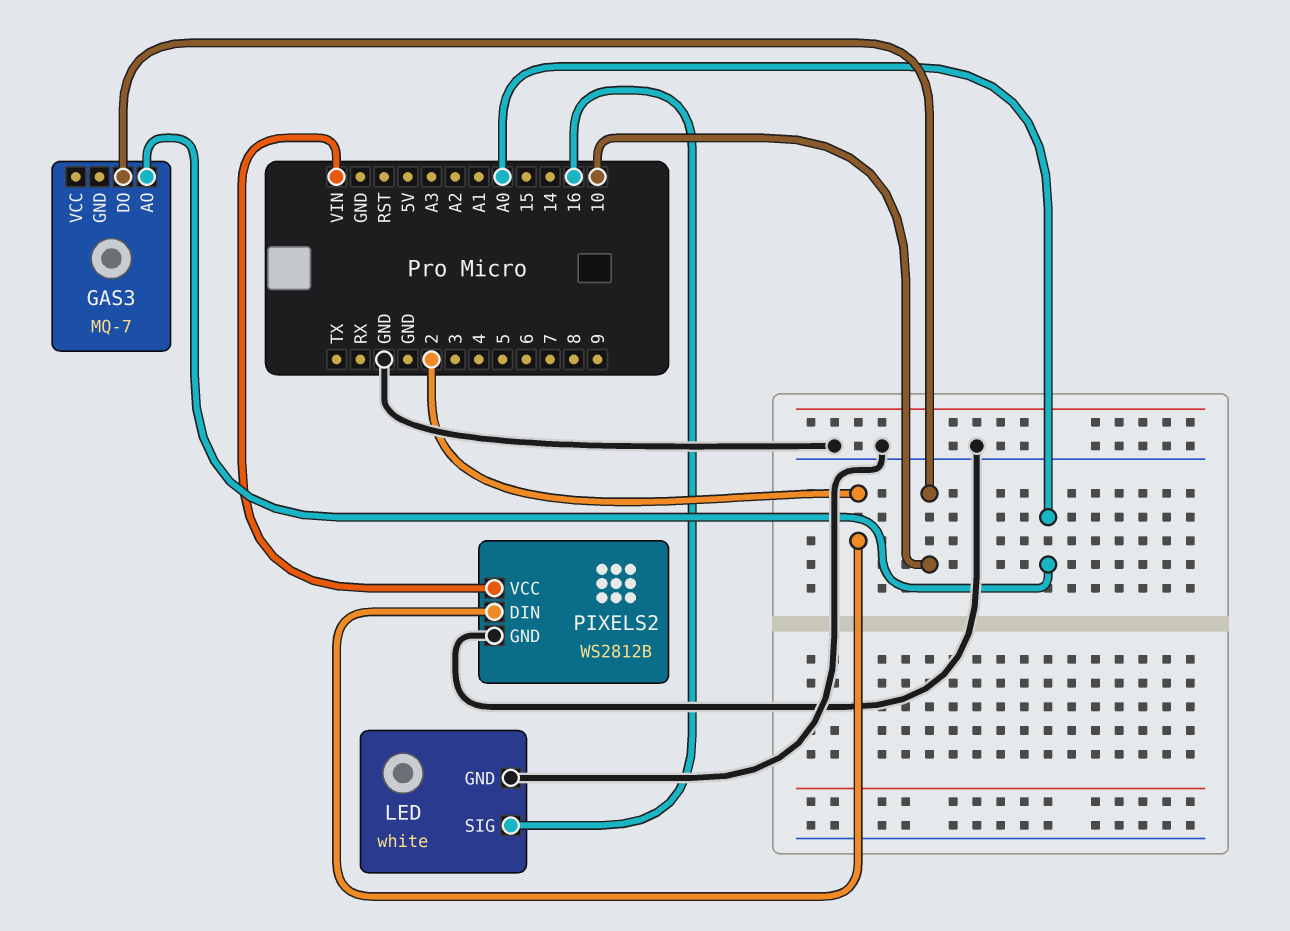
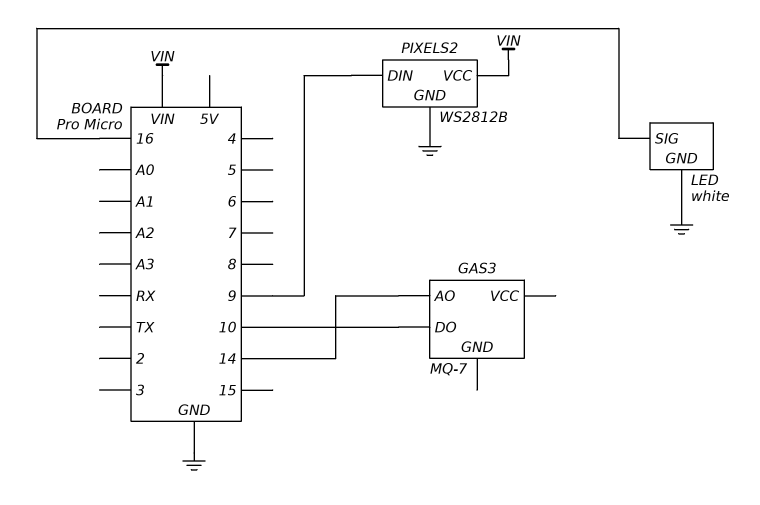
GAS3 pin AO: A0 -> 14
PIXELS2 pin DIN: 2 -> 9

